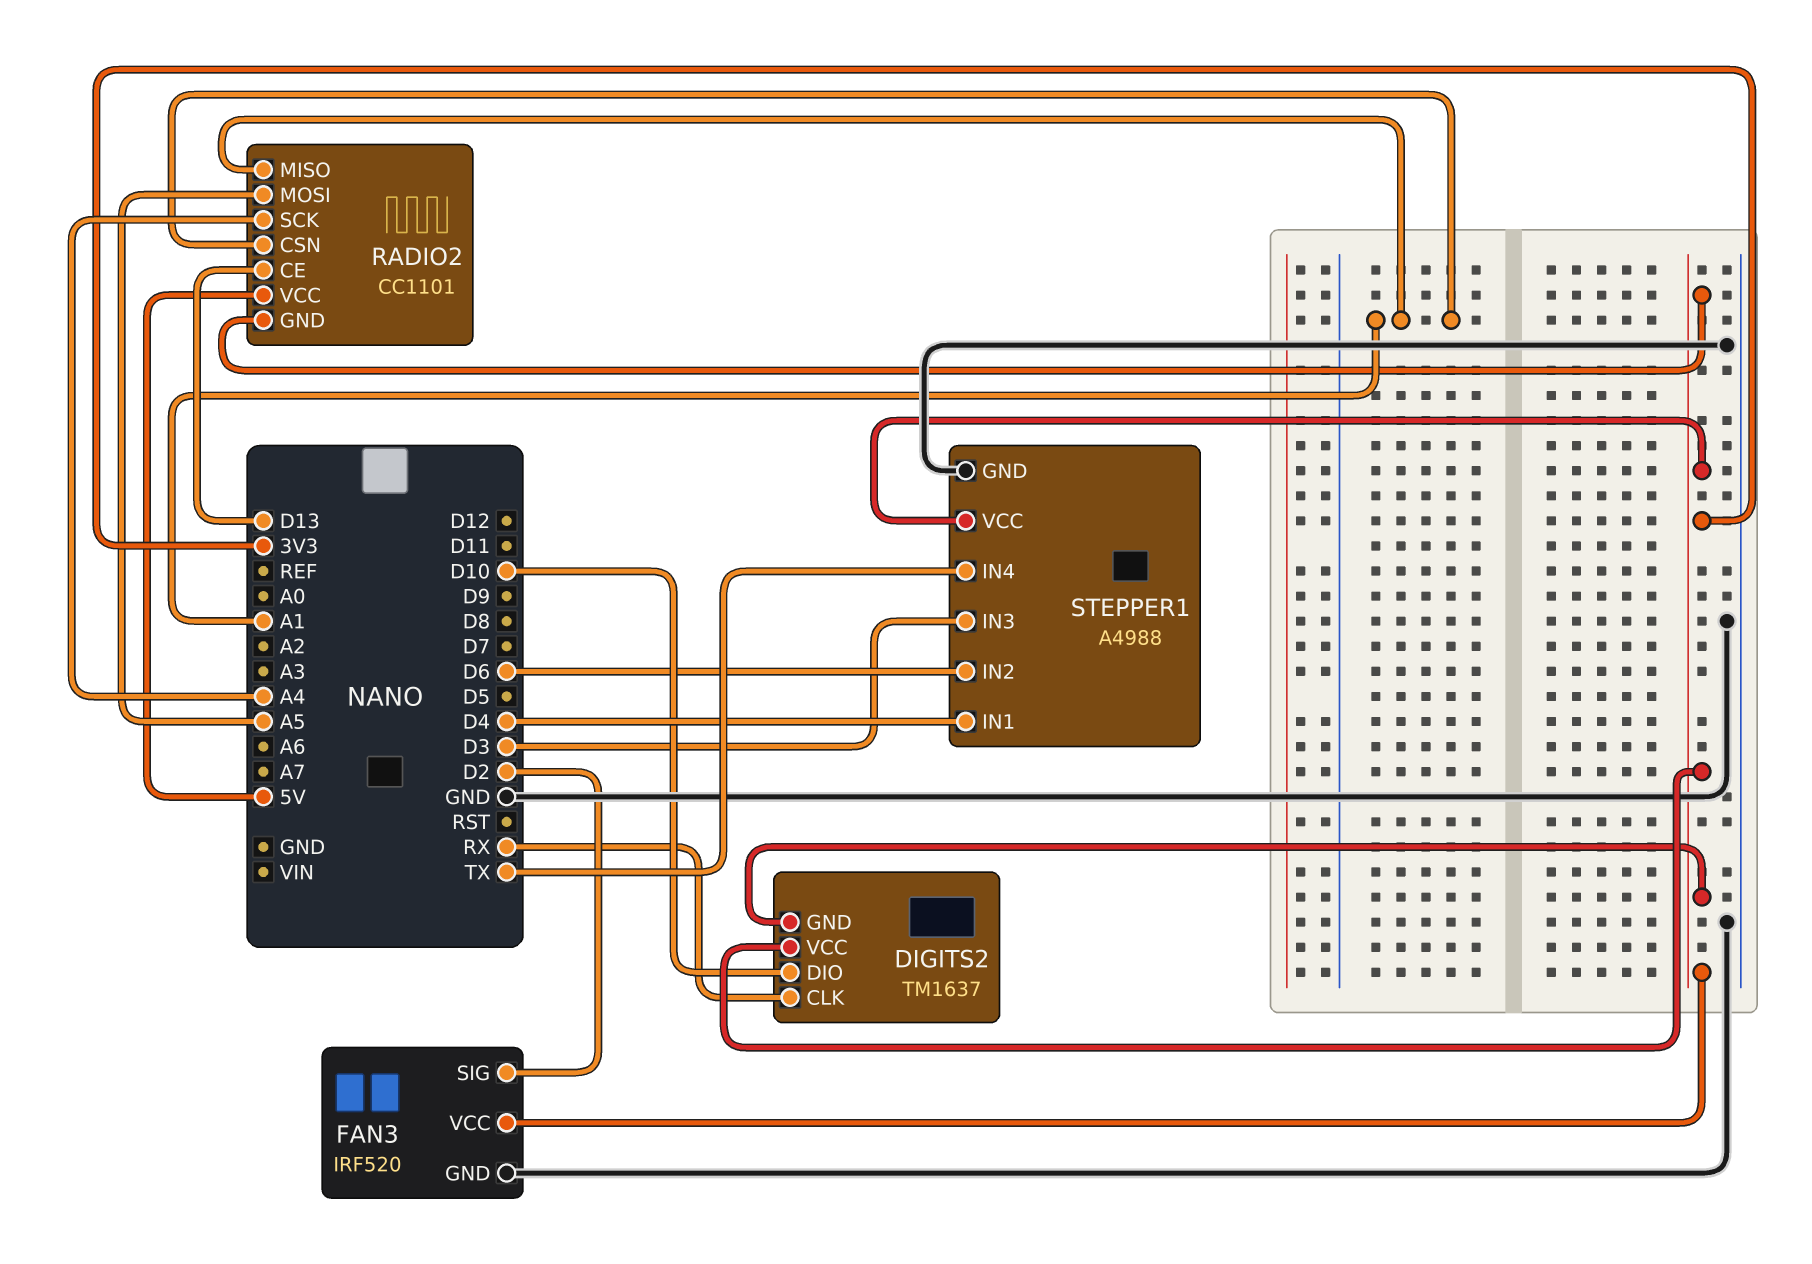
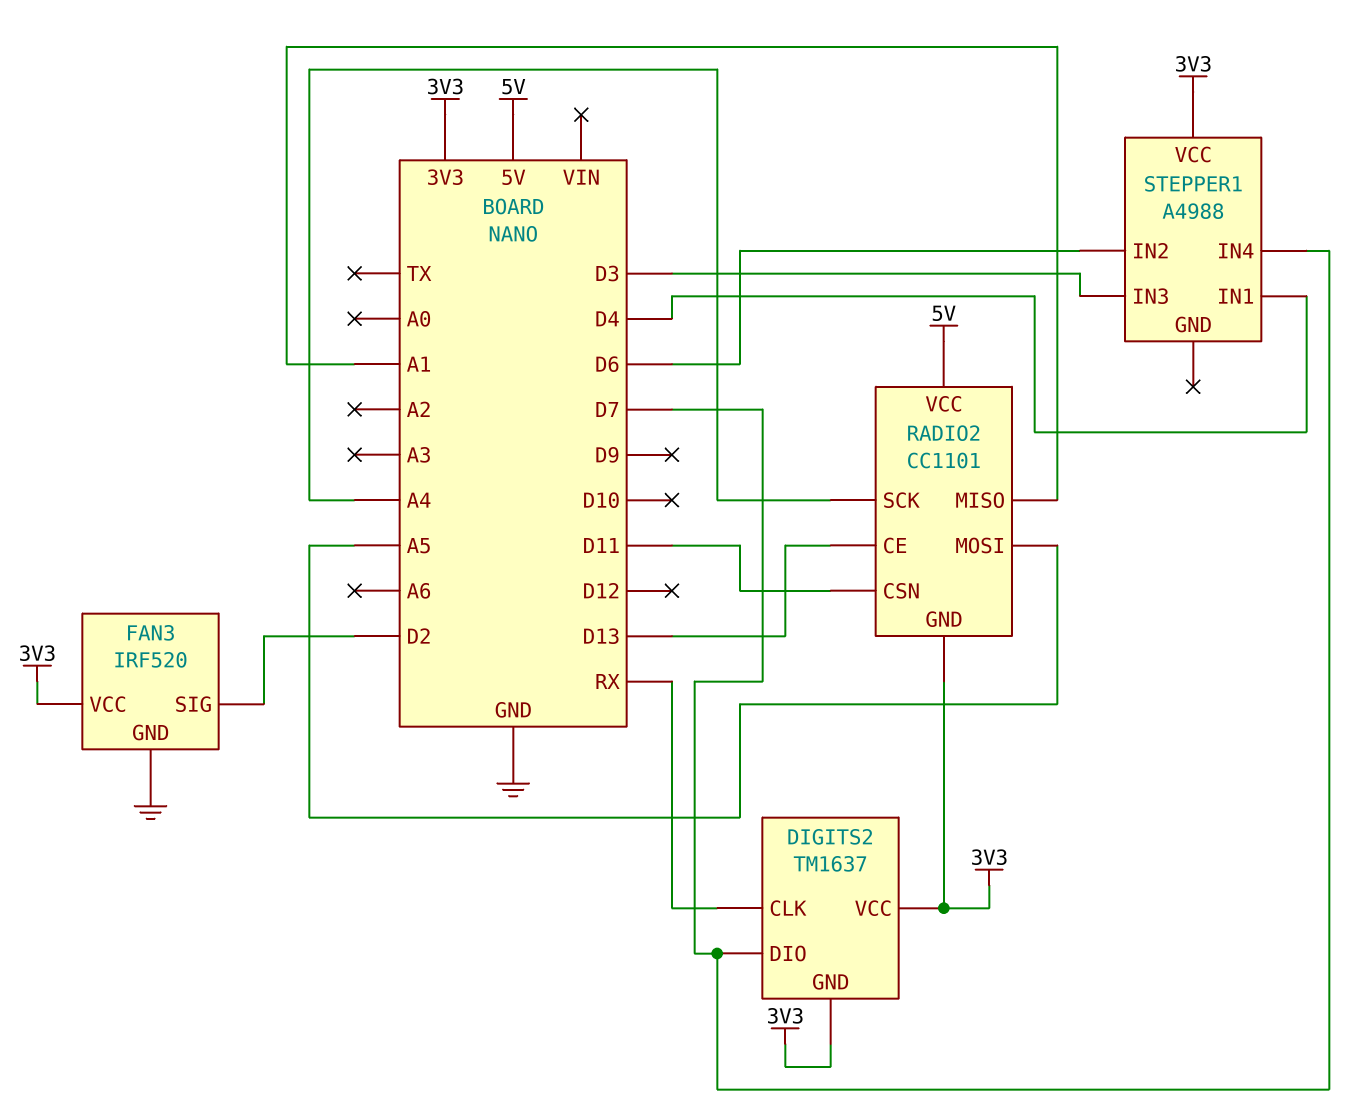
DIGITS2 pin DIO: D10 -> D7
RADIO2 pin CSN: A1 -> D11
STEPPER1 pin GND: GND -> none
STEPPER1 pin IN4: TX -> D7

